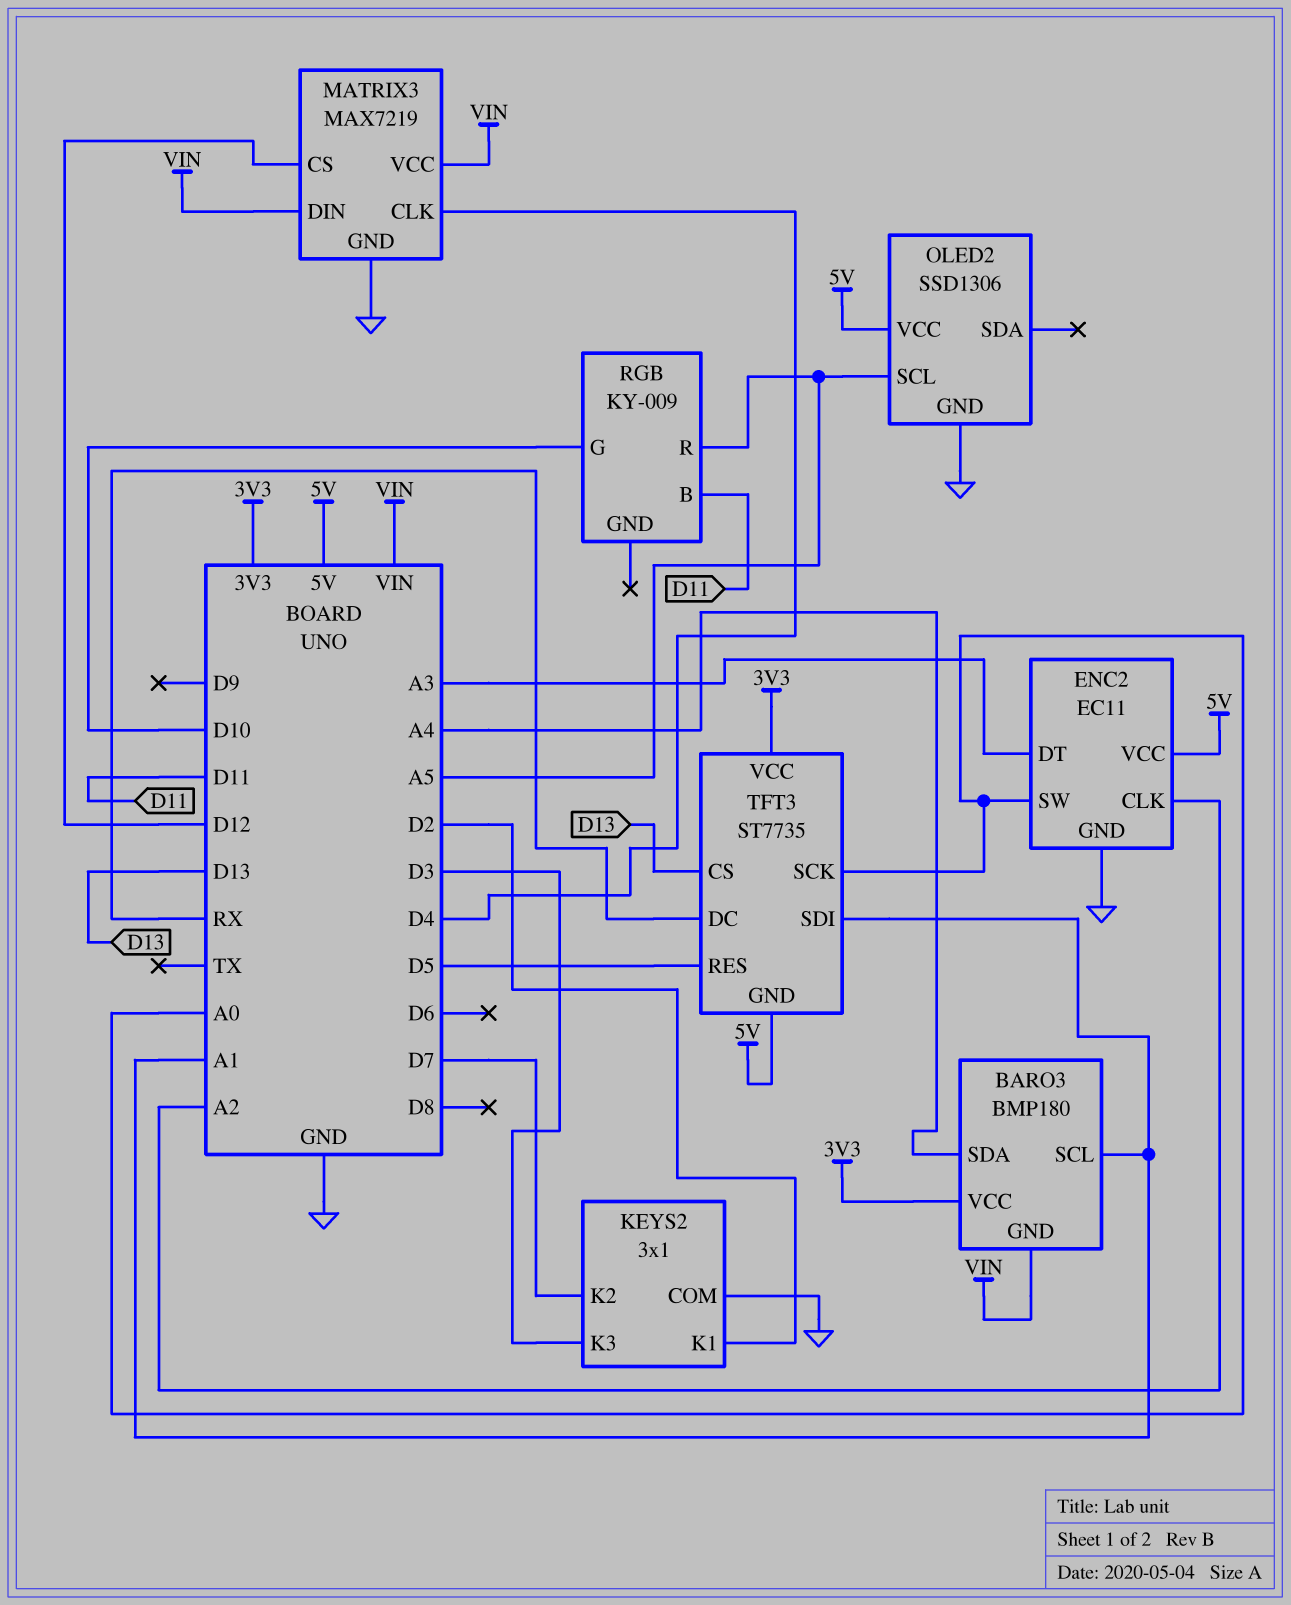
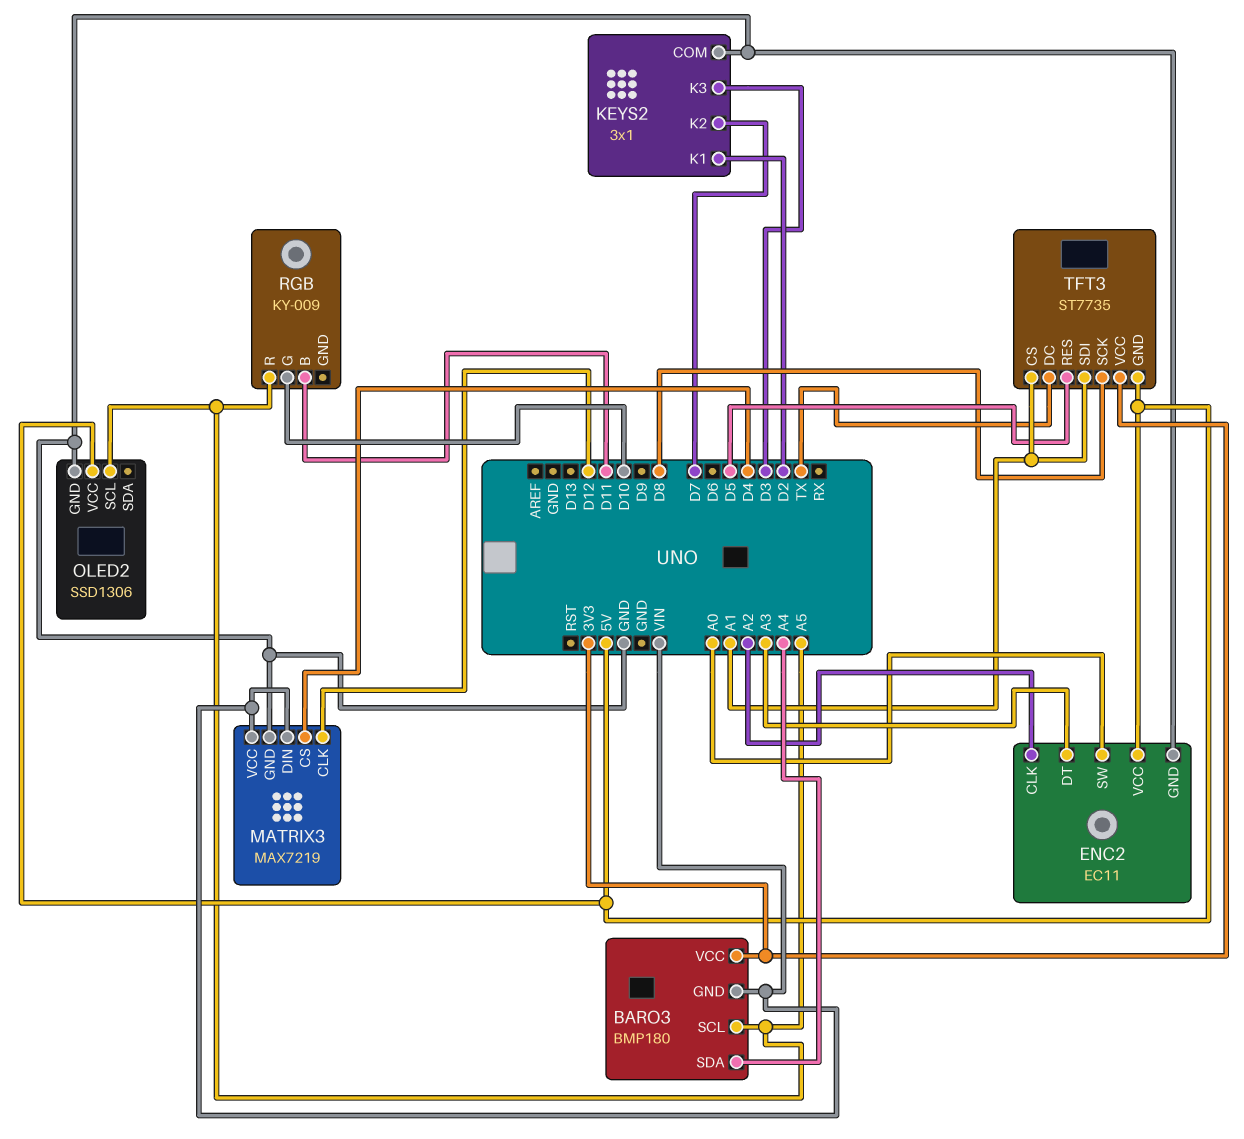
BARO3 pin SCL: A1 -> A5
MATRIX3 pin CLK: D4 -> D12
MATRIX3 pin CS: D12 -> D4
TFT3 pin CS: D13 -> A1
TFT3 pin DC: RX -> TX
TFT3 pin SCK: A0 -> D8

